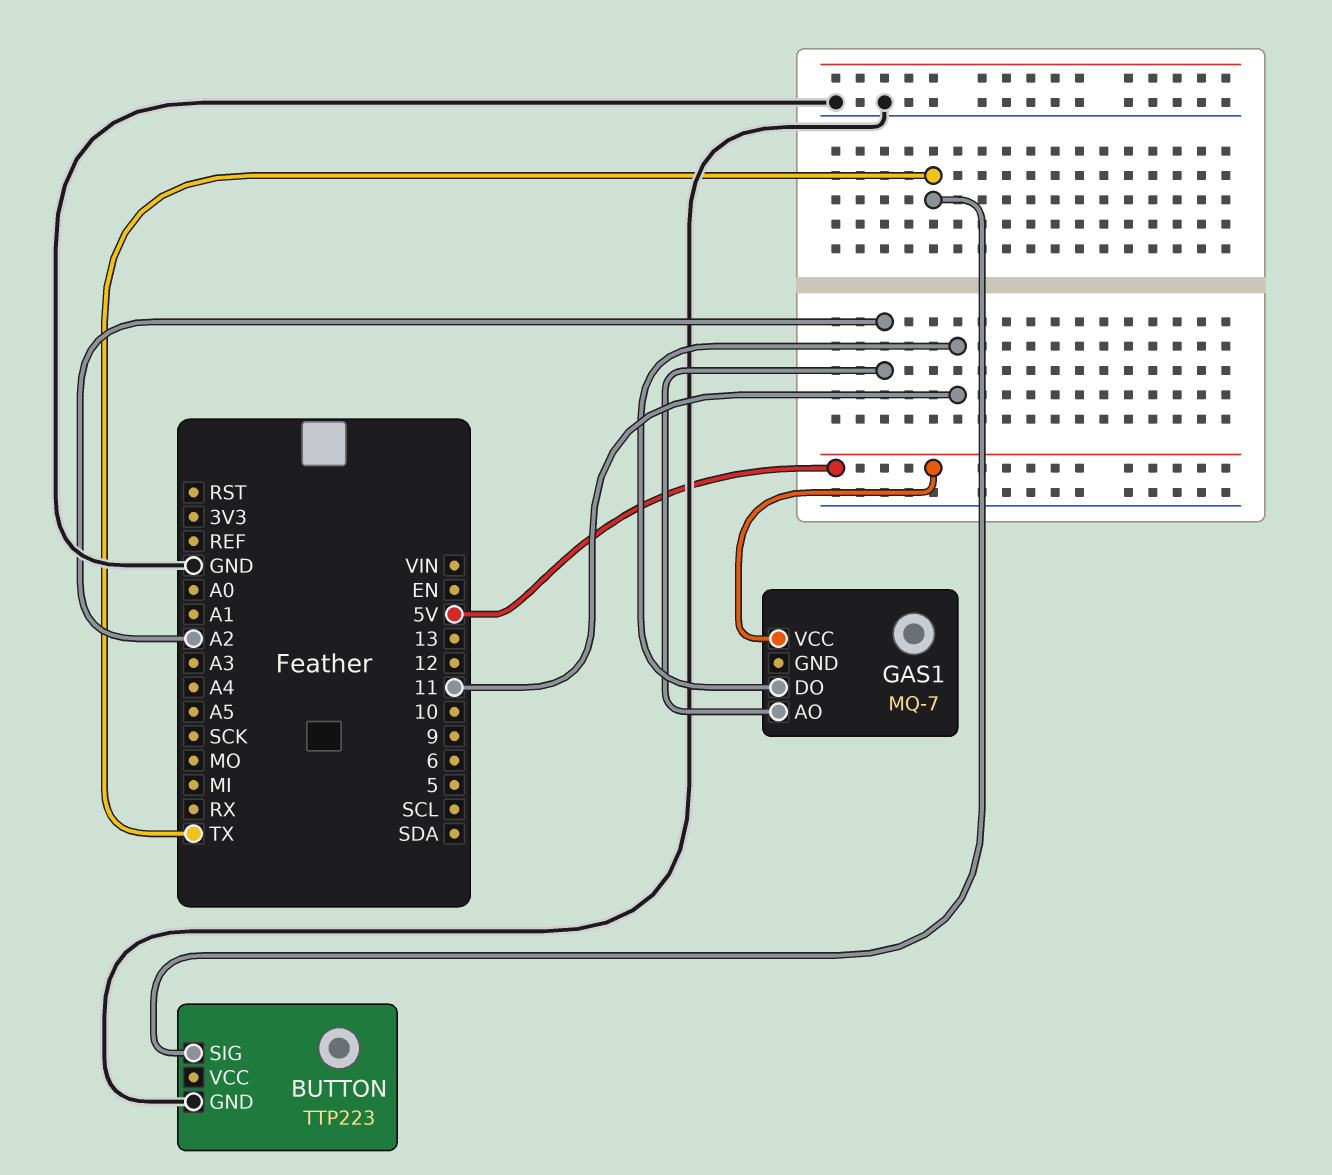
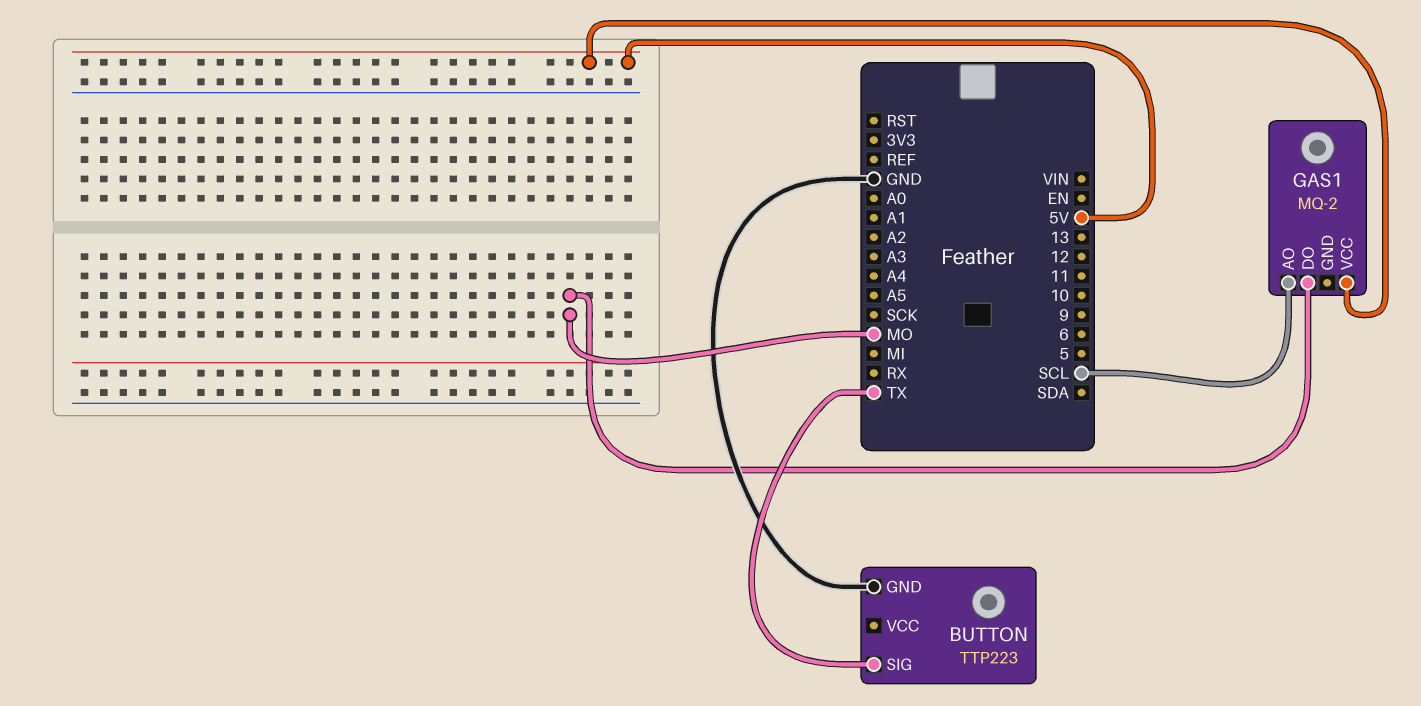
GAS1: MQ-7 -> MQ-2
GAS1 pin AO: A2 -> SCL
GAS1 pin DO: 11 -> MO

